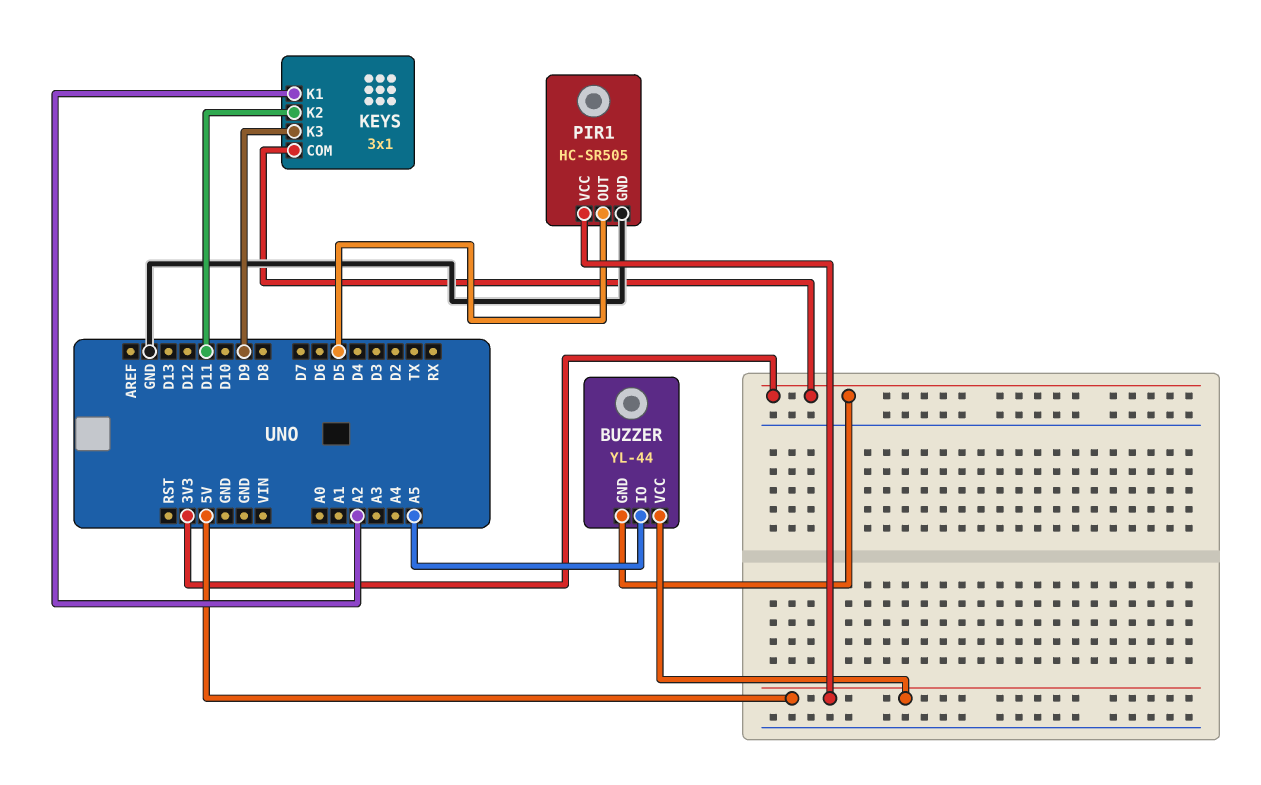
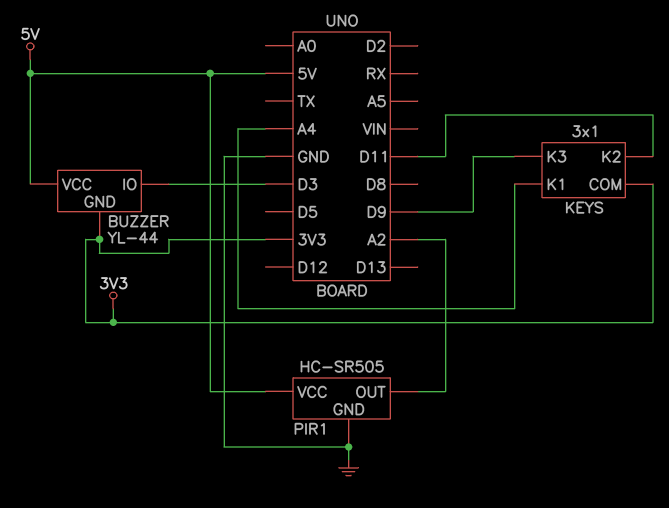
BUZZER pin IO: A5 -> D3
KEYS pin K1: A2 -> A4
PIR1 pin OUT: D5 -> A2

